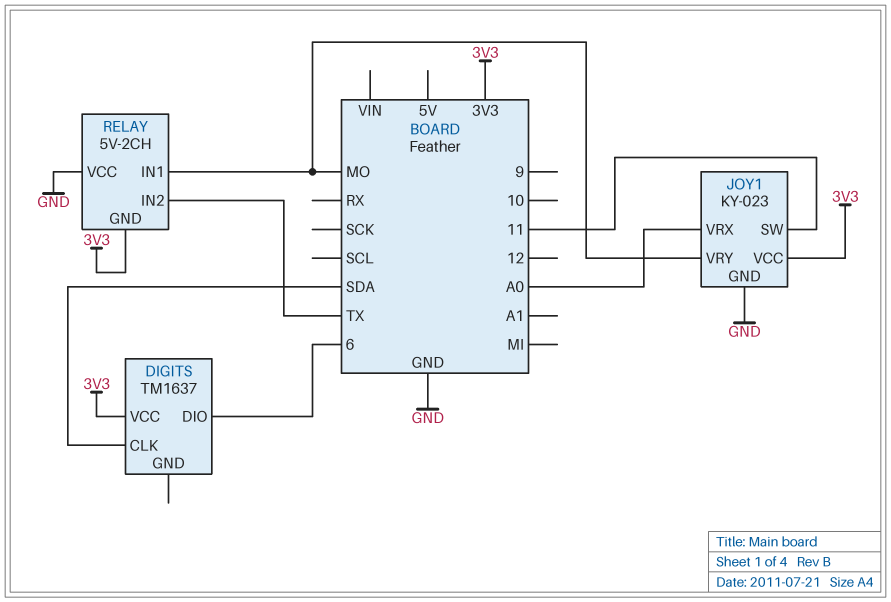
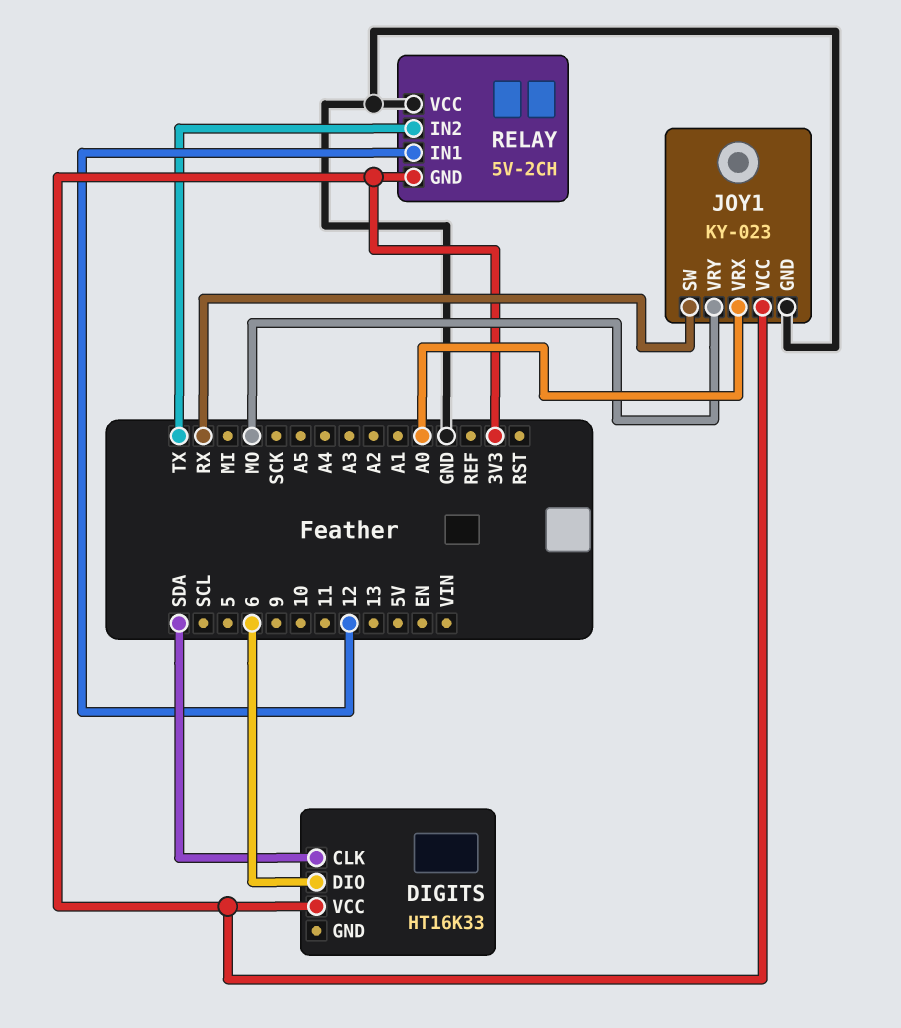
DIGITS: TM1637 -> HT16K33
JOY1 pin SW: 11 -> RX
RELAY pin IN1: MO -> 12

